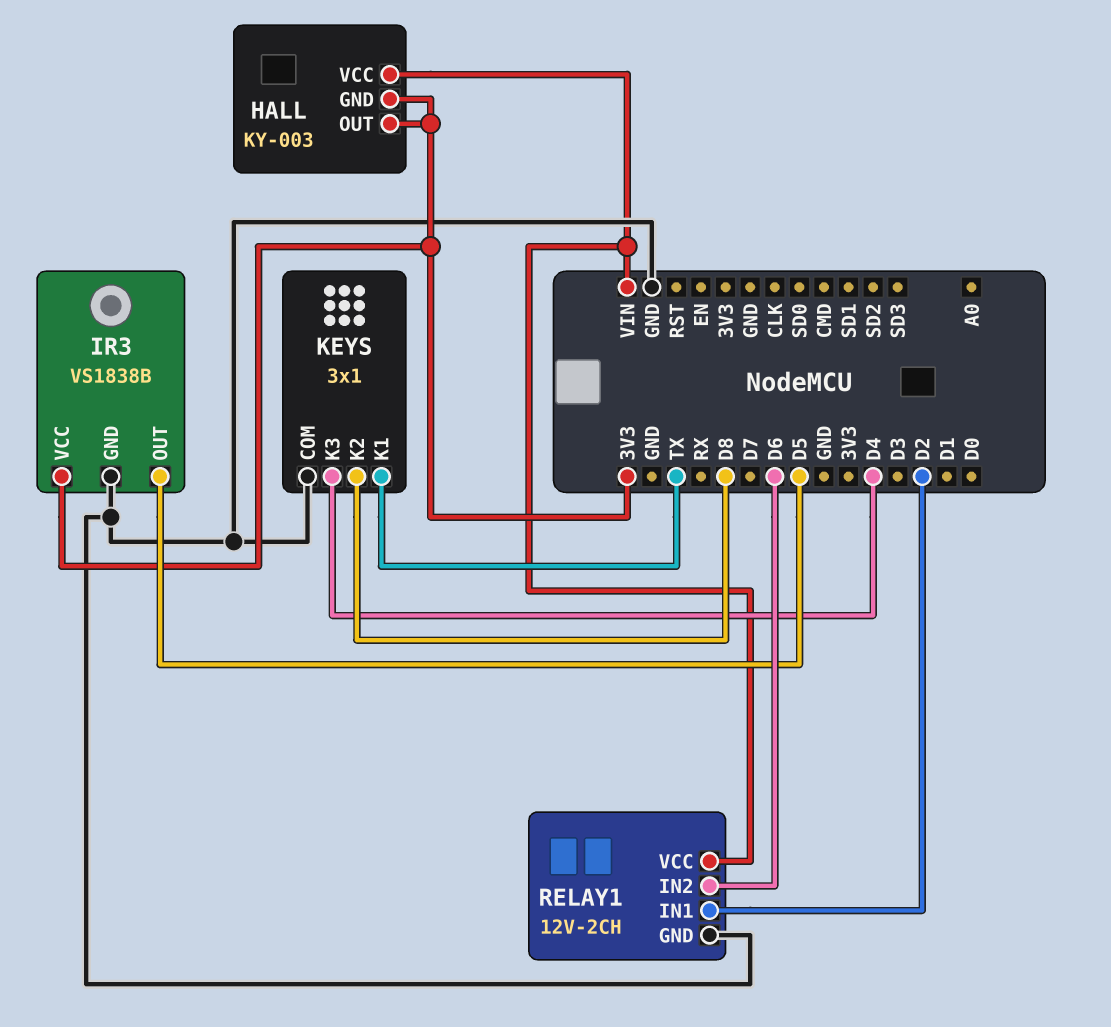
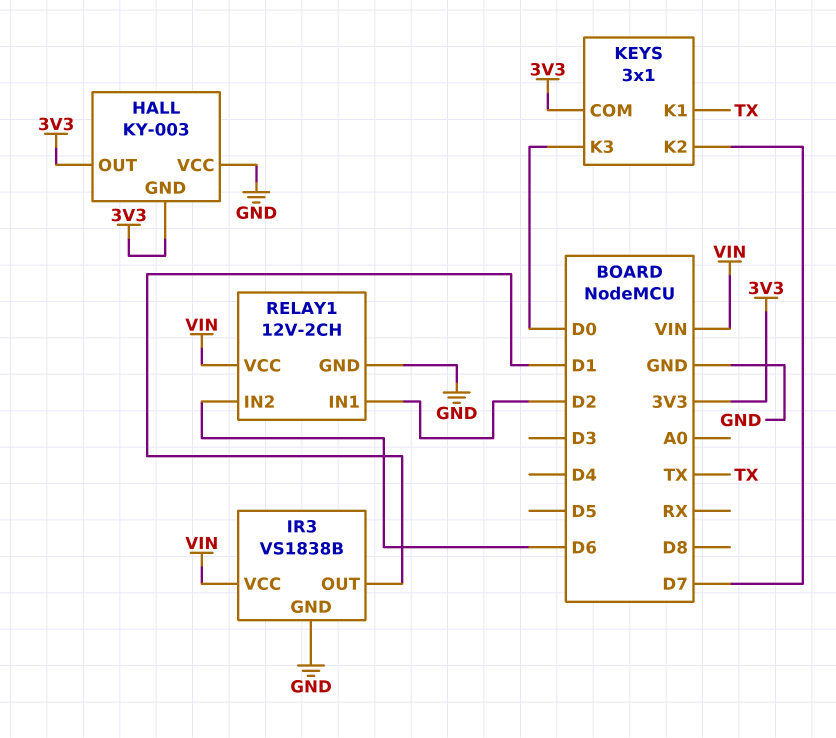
HALL pin VCC: VIN -> GND
IR3 pin OUT: D5 -> D1
IR3 pin VCC: 3V3 -> VIN
KEYS pin COM: GND -> 3V3
KEYS pin K2: D8 -> D7
KEYS pin K3: D4 -> D0

